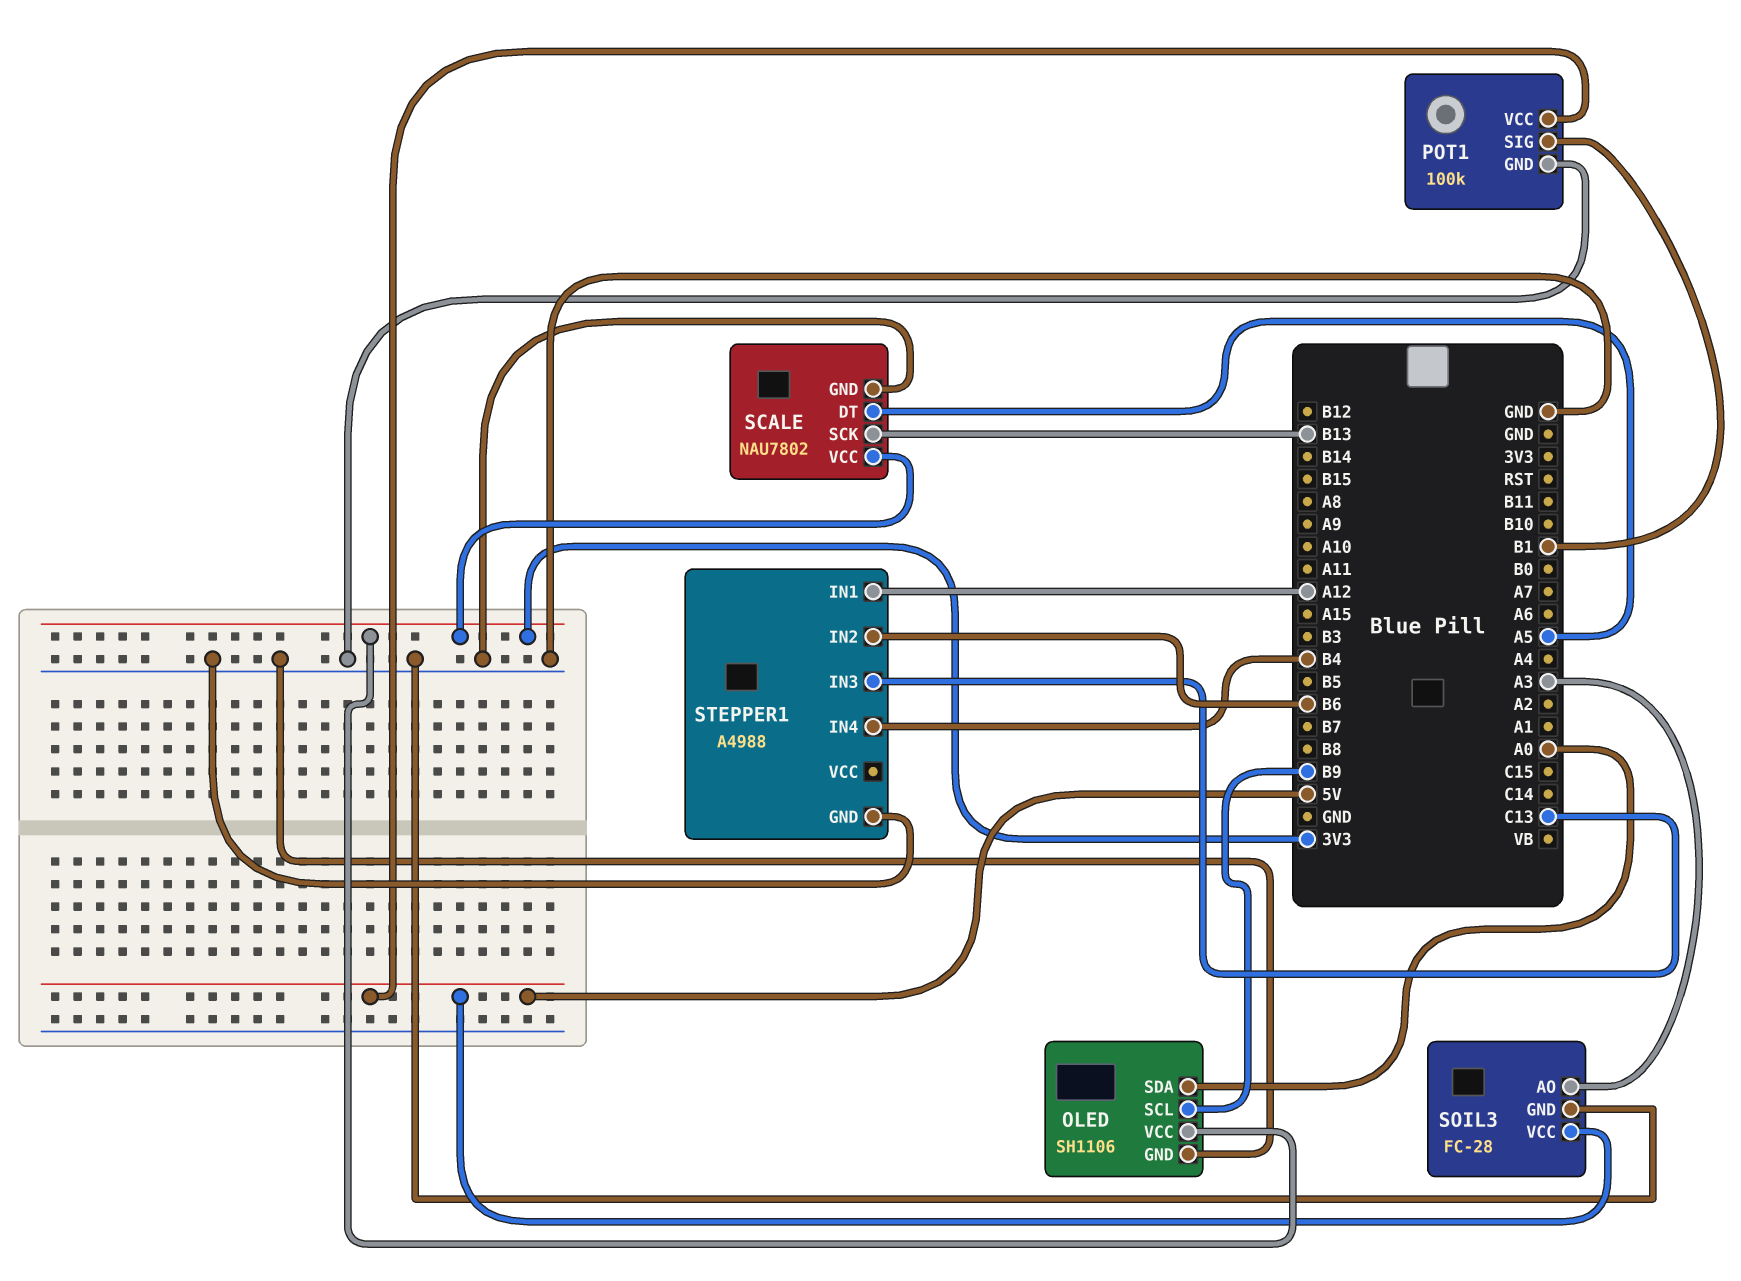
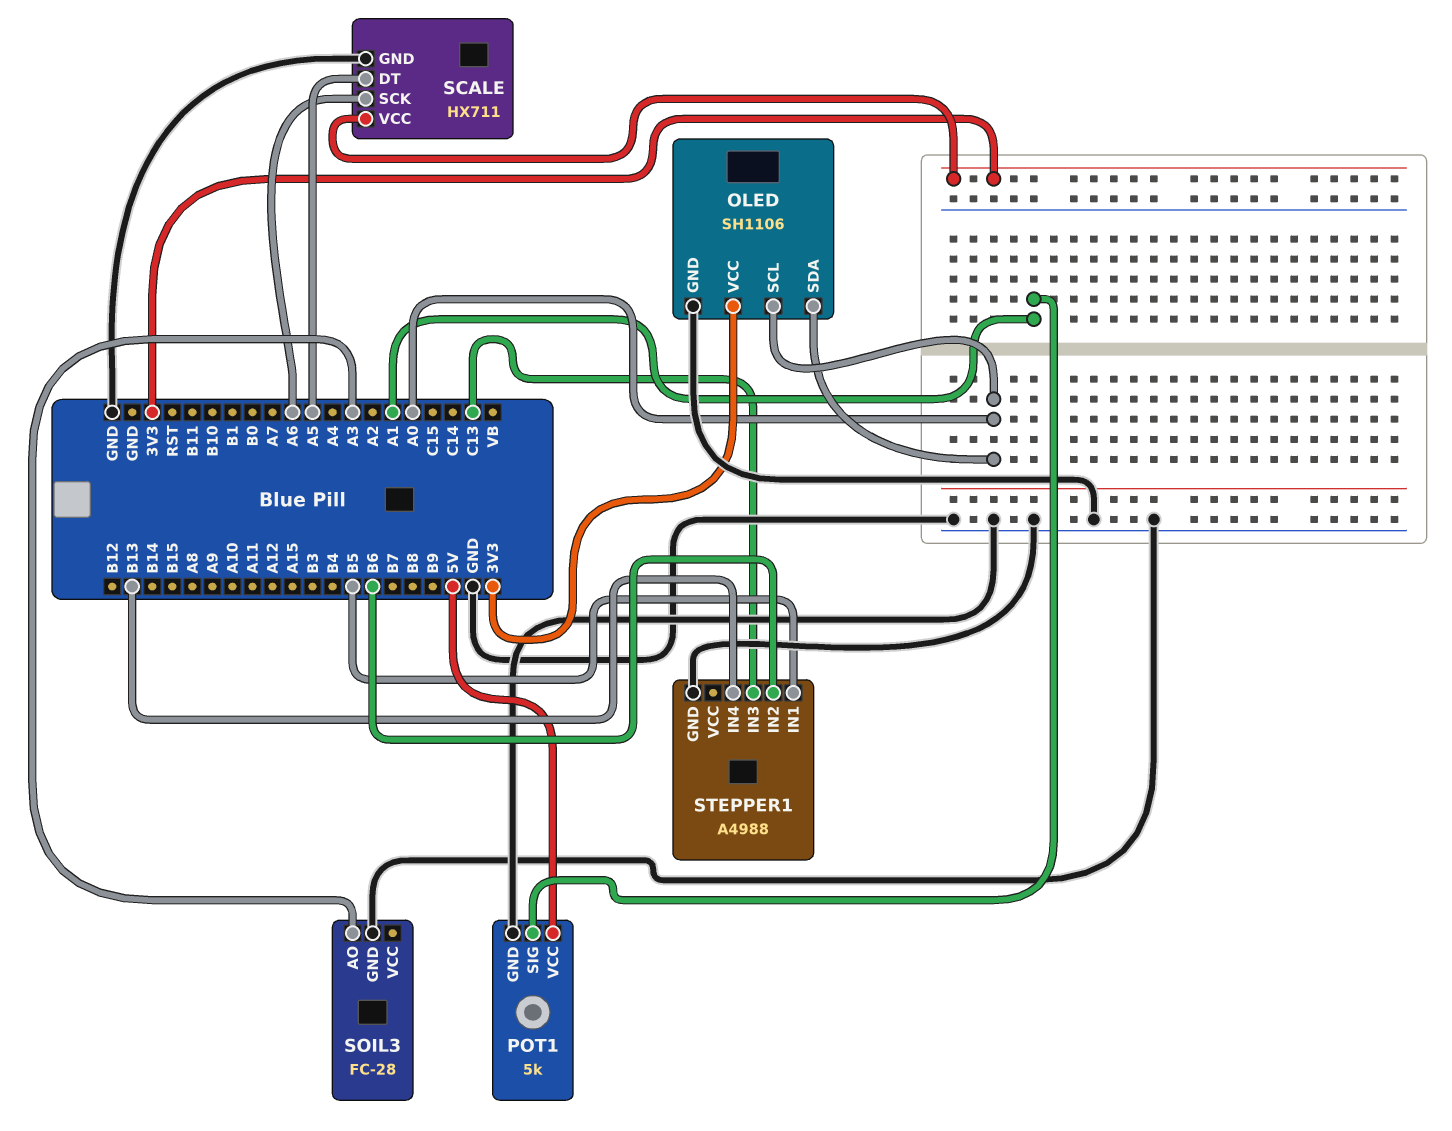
OLED pin SCL: B9 -> A0
POT1: 100k -> 5k
POT1 pin SIG: B1 -> A1
SCALE: NAU7802 -> HX711
SCALE pin SCK: B13 -> A6
SOIL3 pin VCC: 5V -> none
STEPPER1 pin IN1: A12 -> B5
STEPPER1 pin IN4: B4 -> B13

